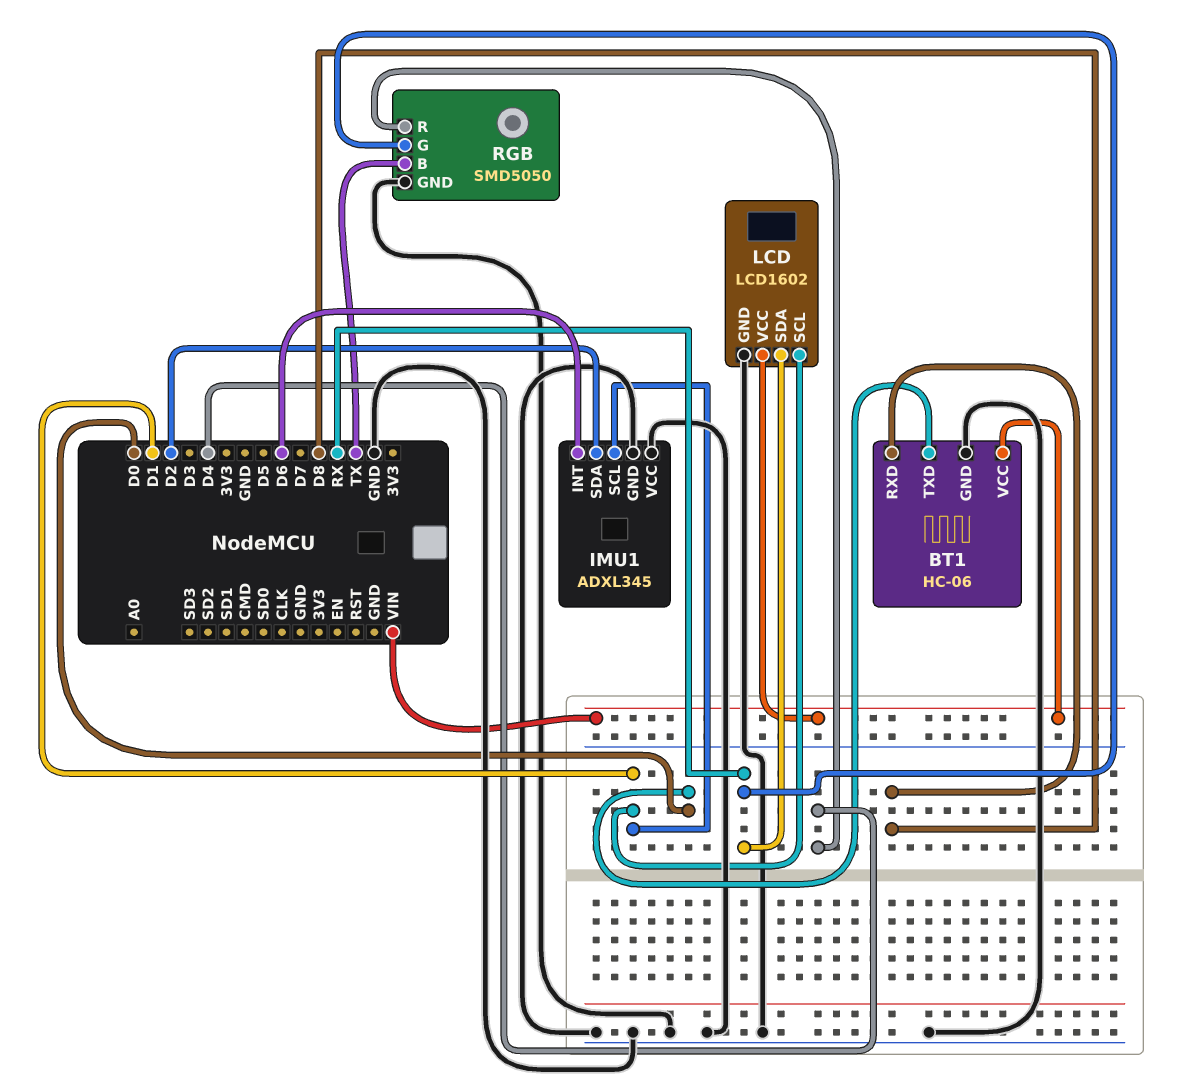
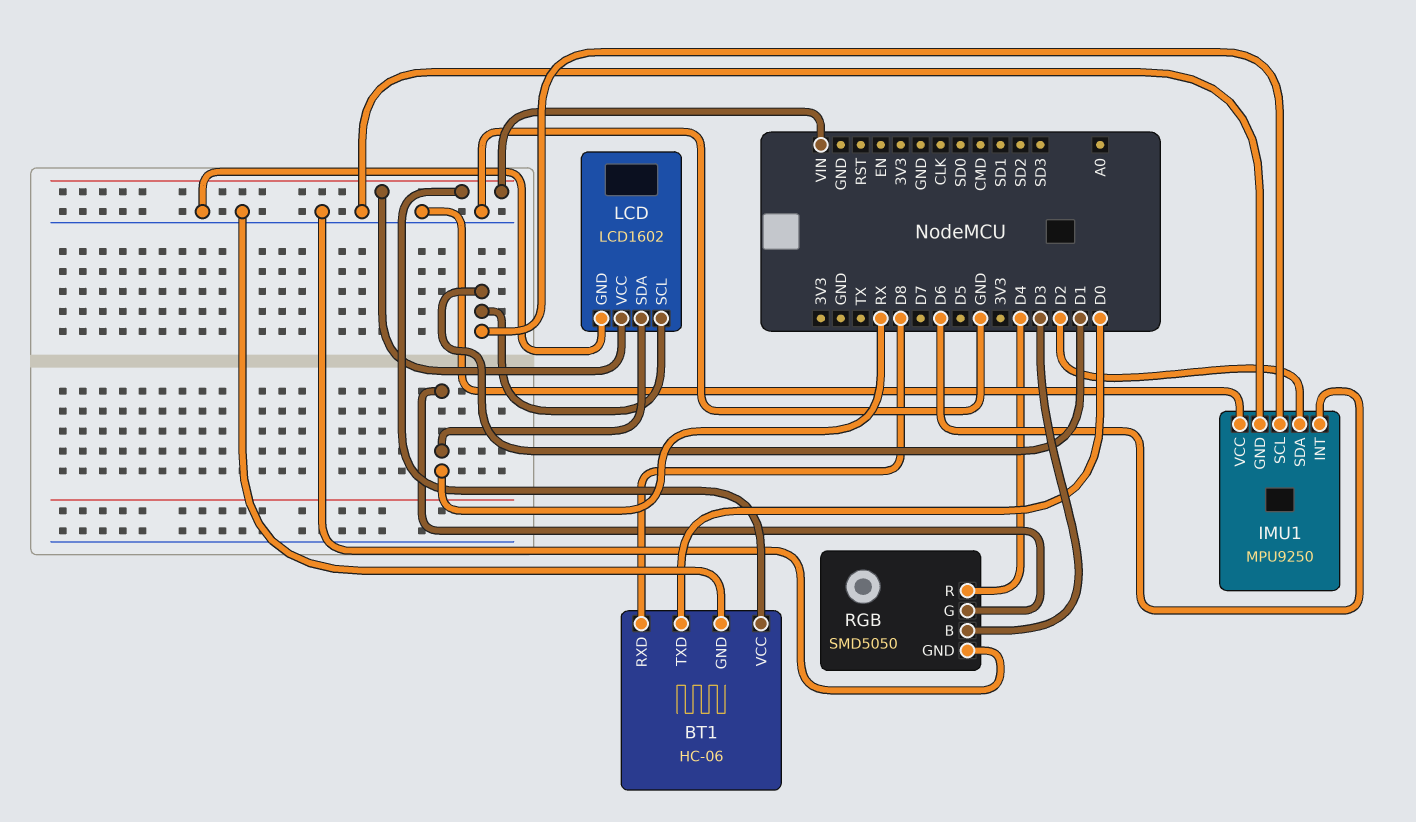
IMU1: ADXL345 -> MPU9250
RGB pin B: TX -> D3

